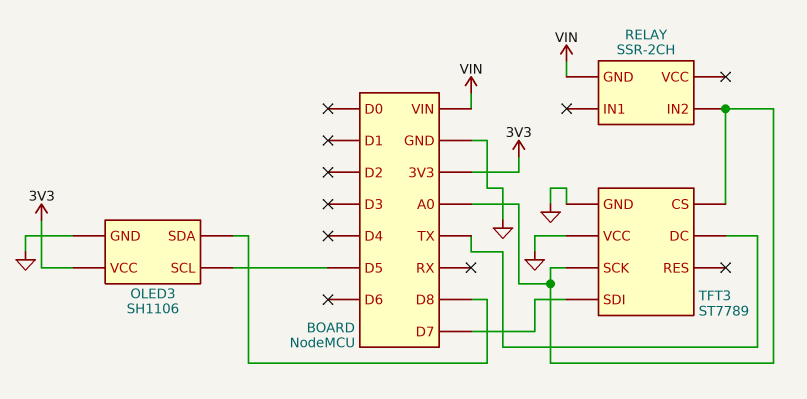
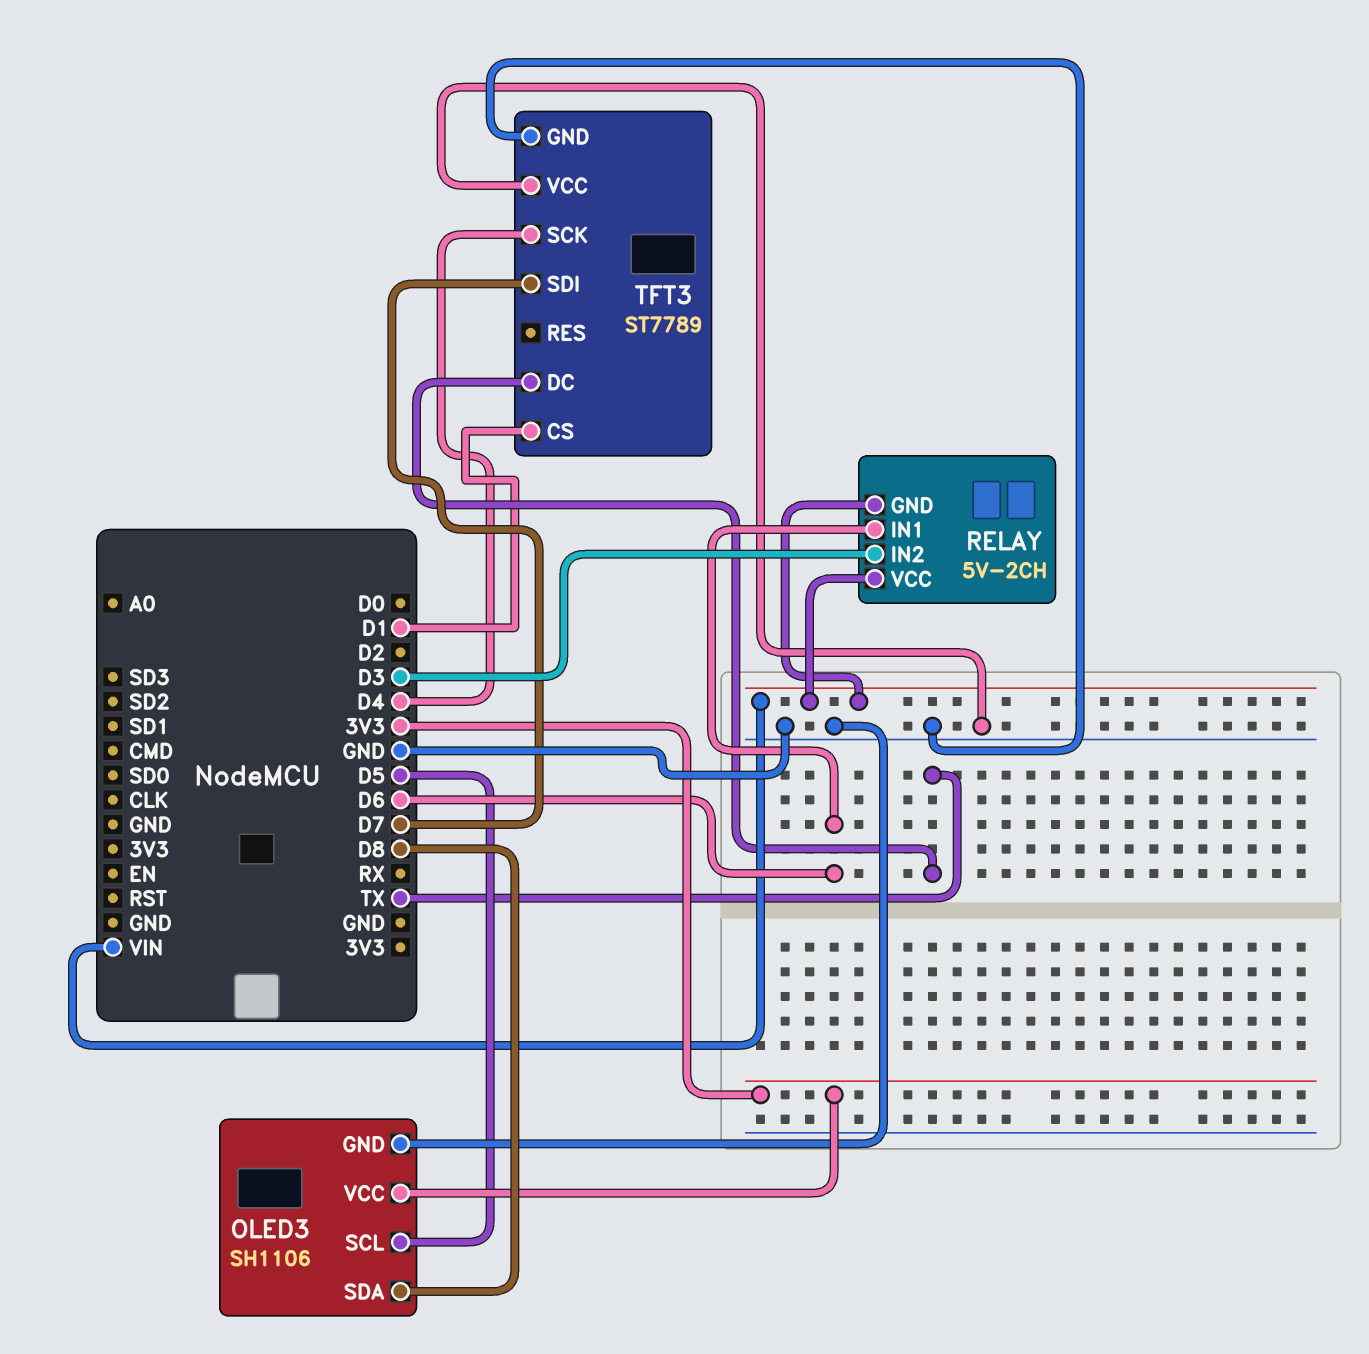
RELAY: SSR-2CH -> 5V-2CH
RELAY pin IN1: none -> D6
RELAY pin IN2: A0 -> D3
RELAY pin VCC: none -> VIN
TFT3 pin CS: A0 -> D1
TFT3 pin SCK: A0 -> D4

